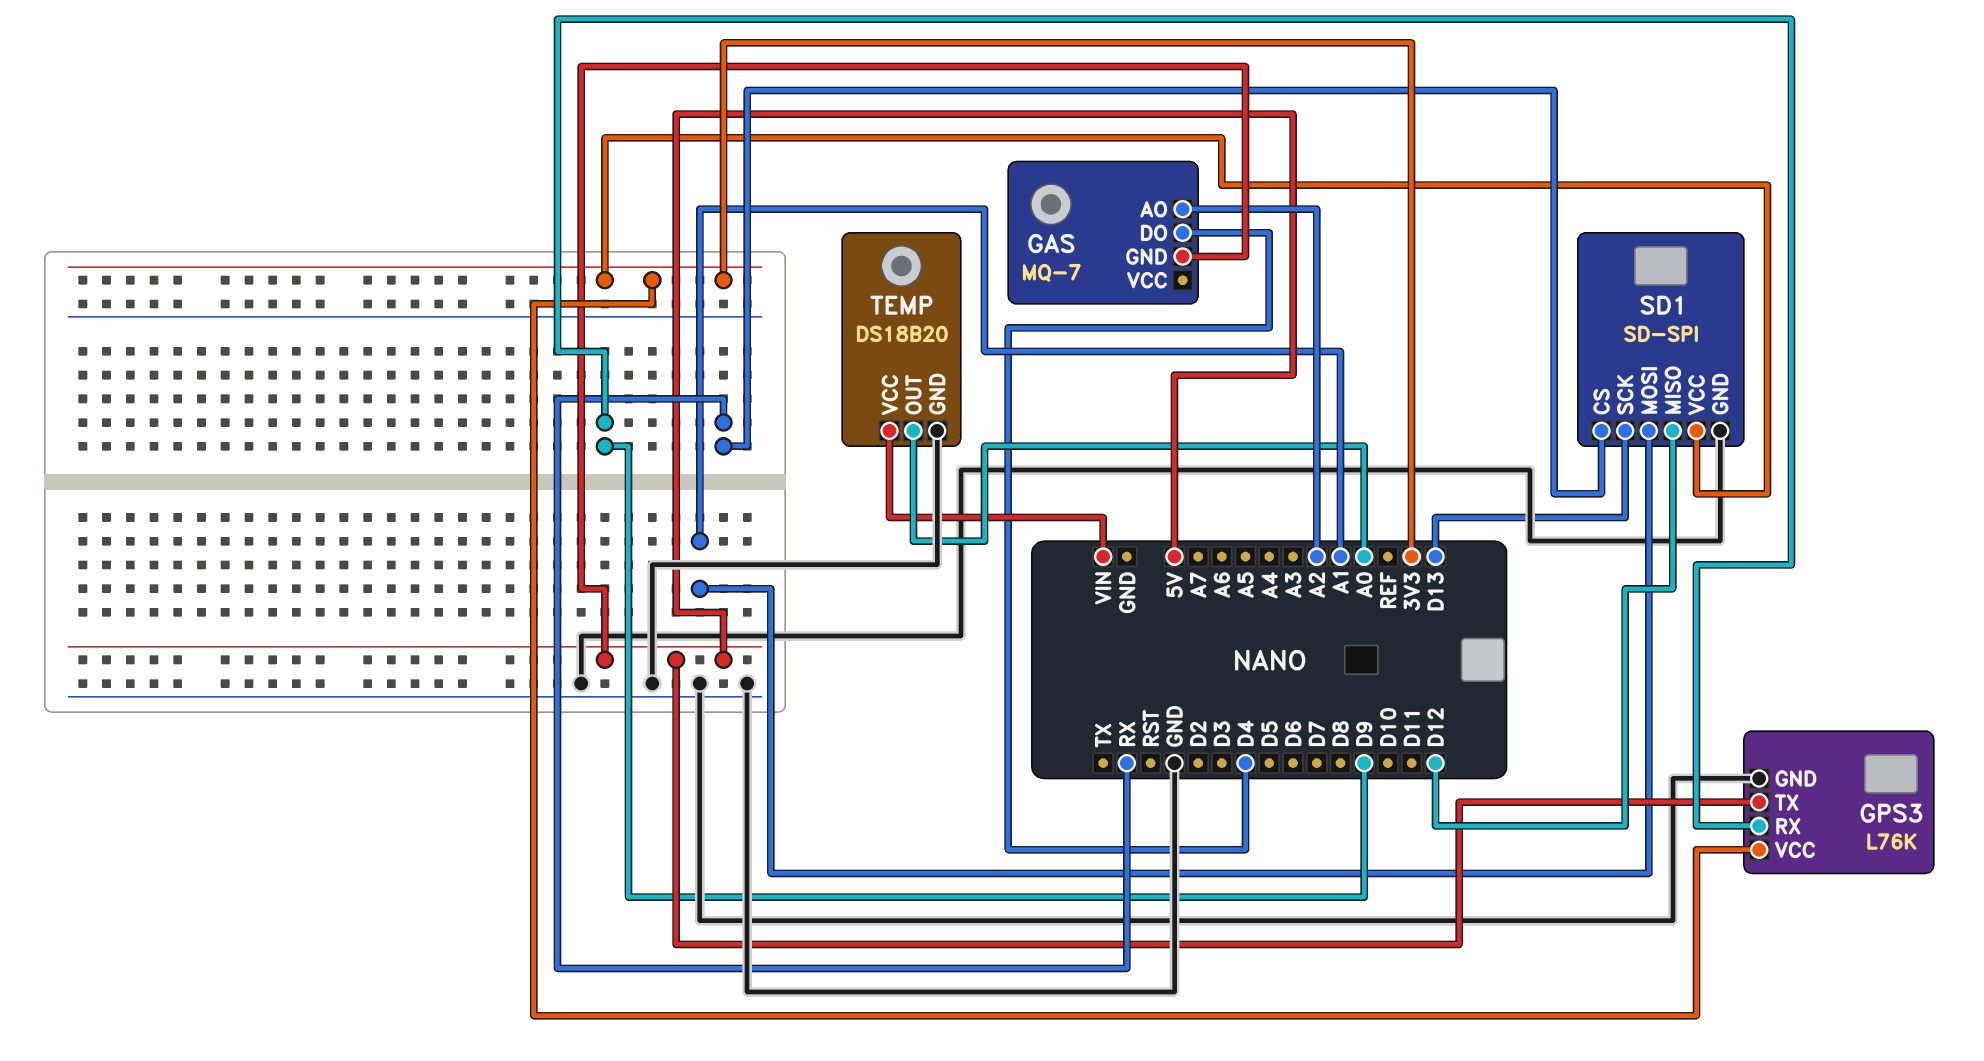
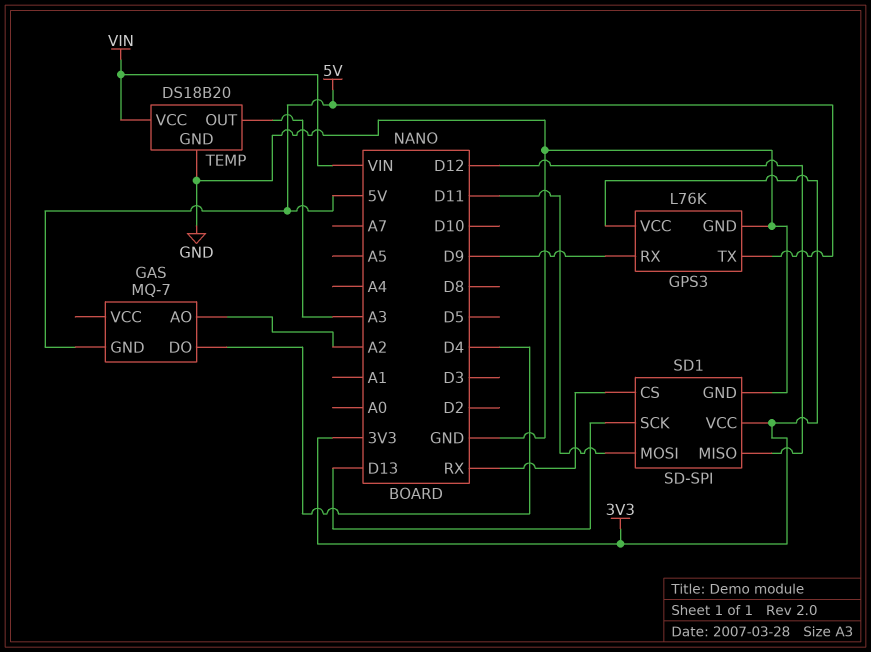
SD1 pin MOSI: A1 -> D11
TEMP pin OUT: A0 -> A3

